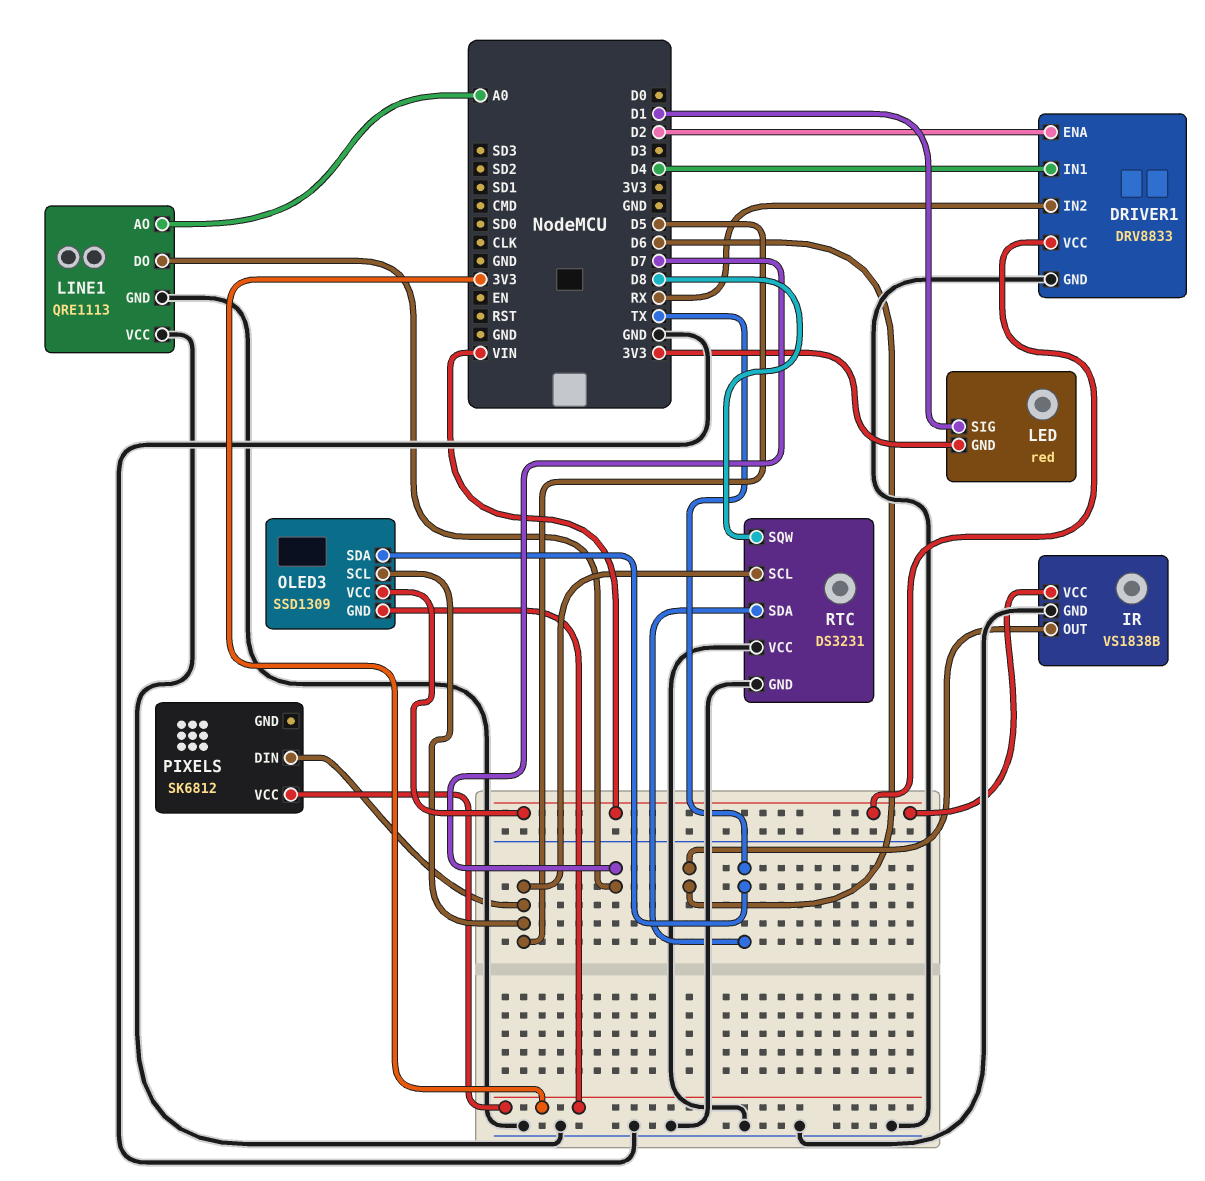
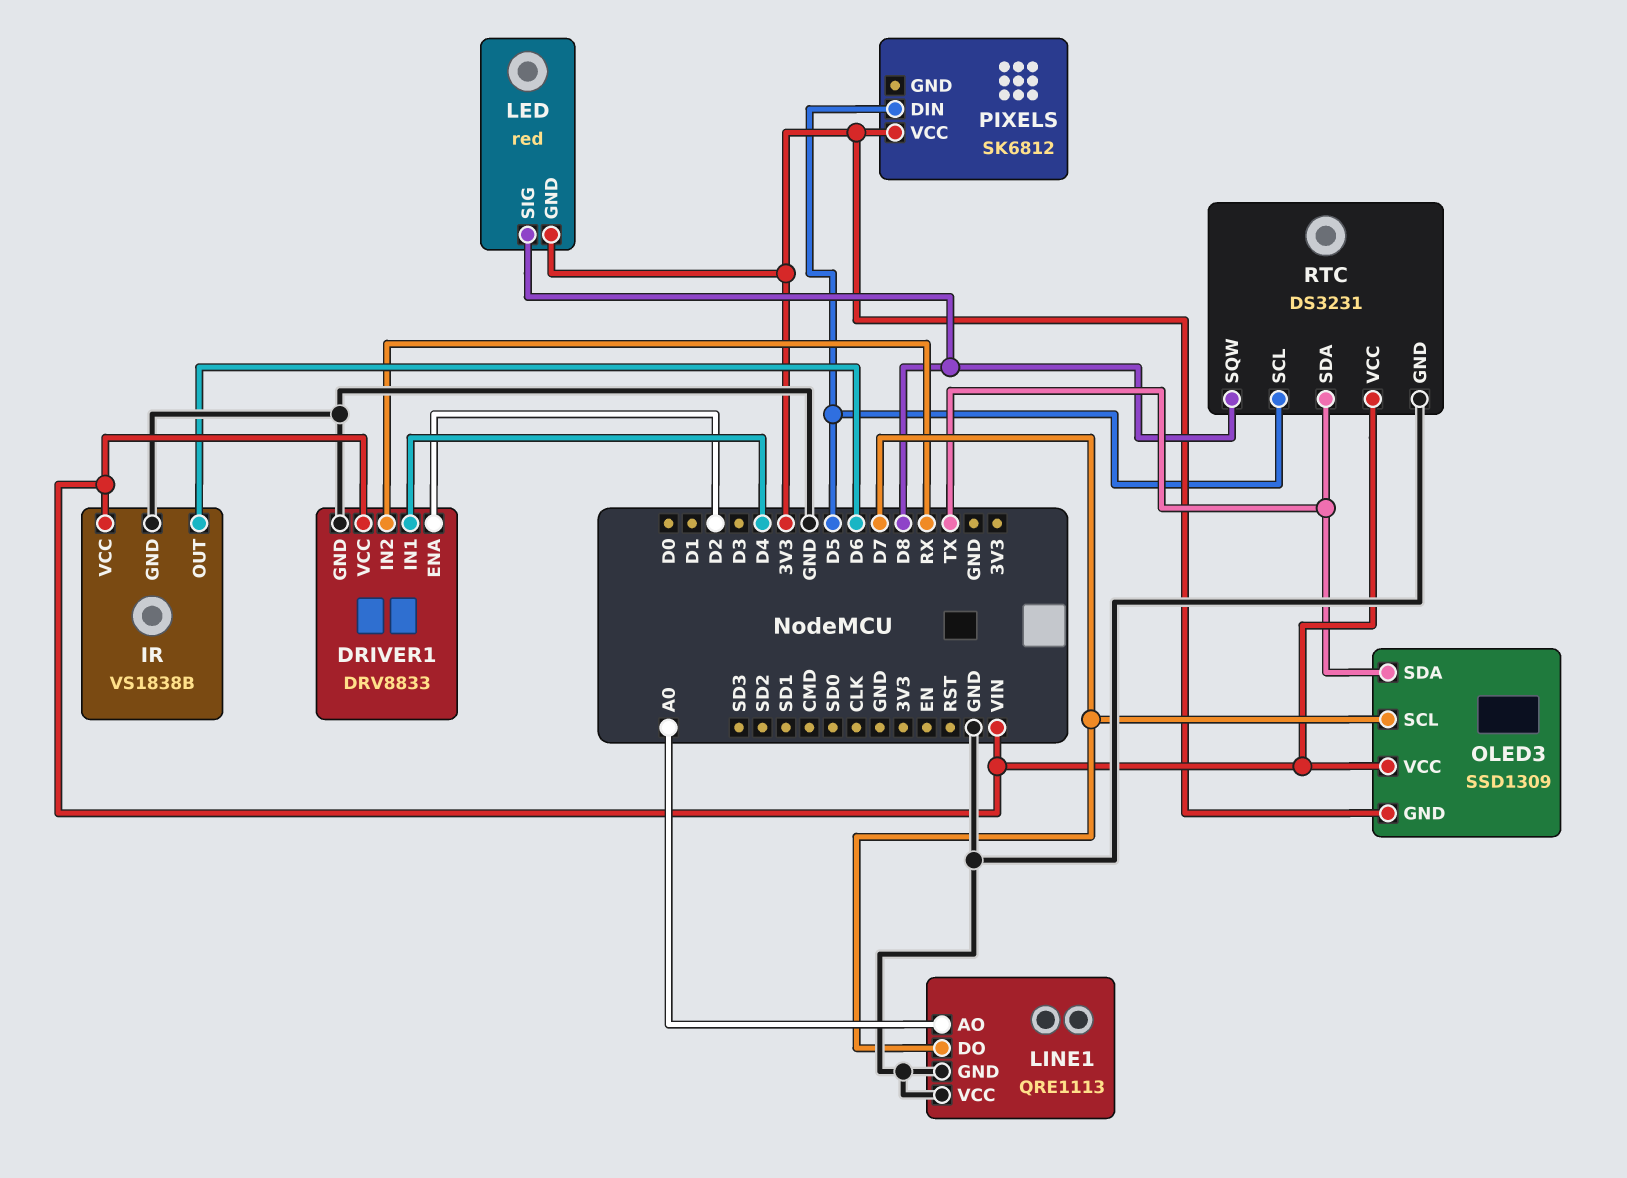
LED pin SIG: D1 -> D8
OLED3 pin SCL: D5 -> D7
RTC pin VCC: GND -> VIN

